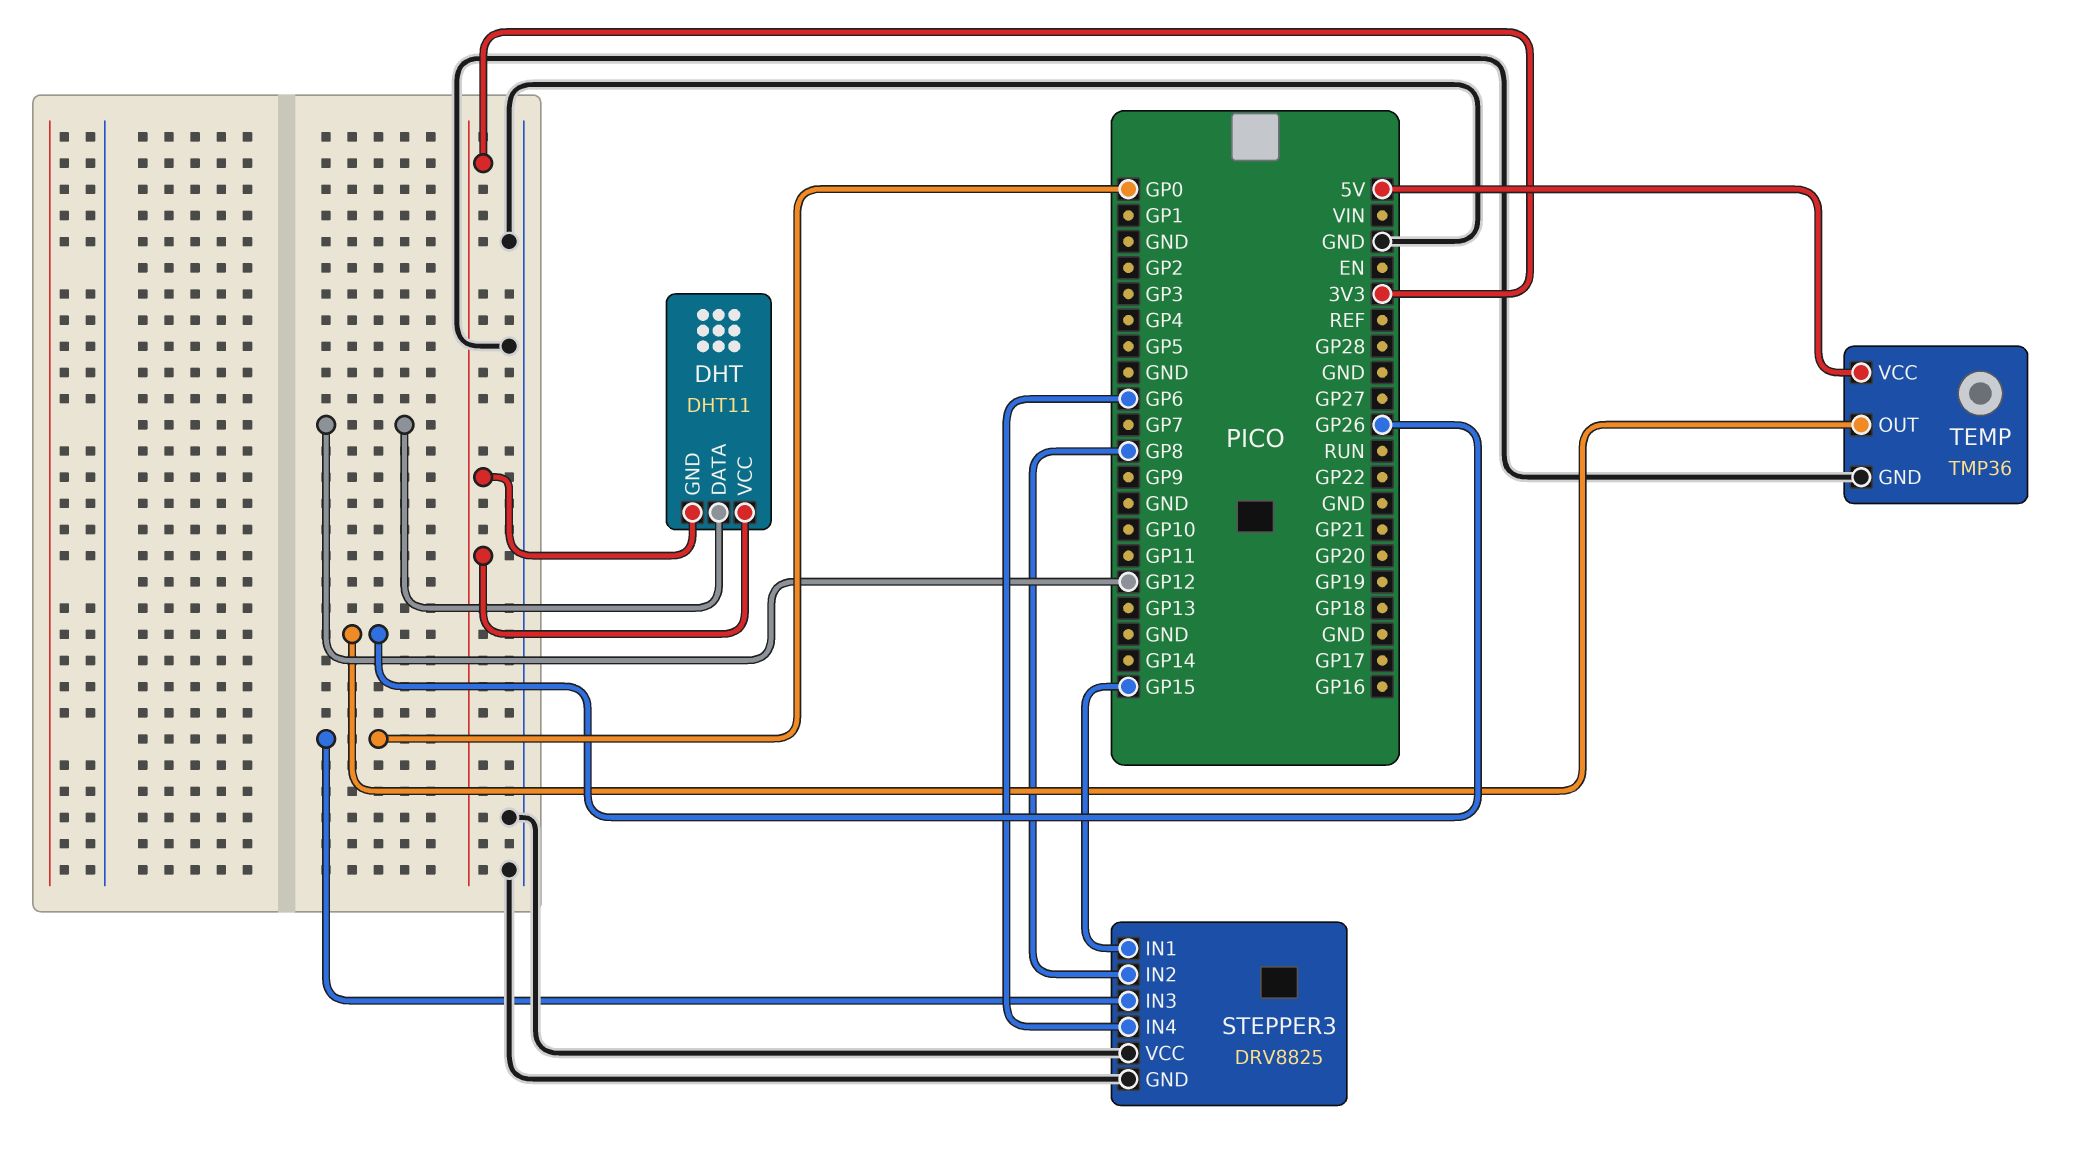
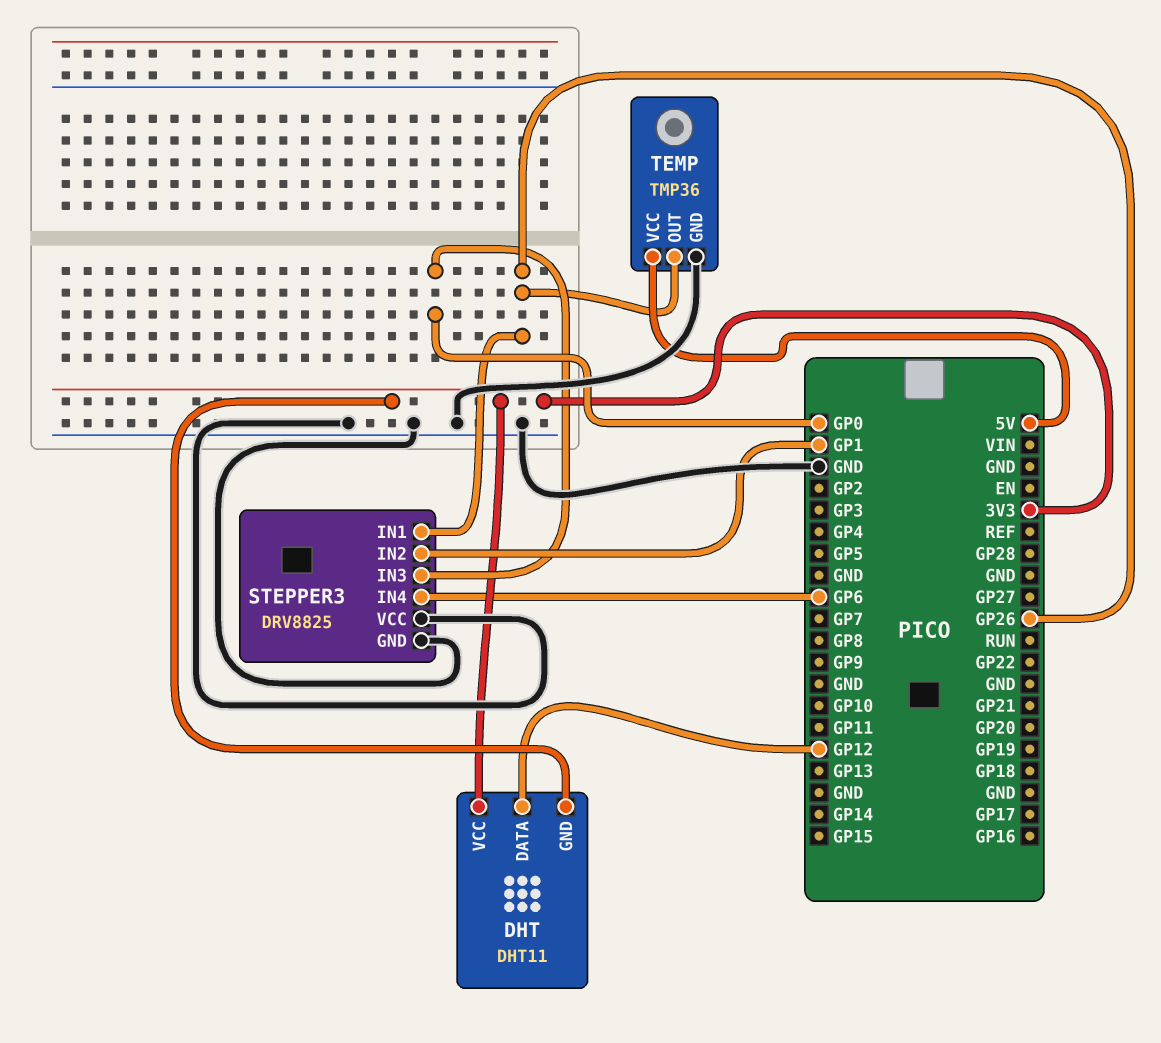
STEPPER3 pin IN1: GP15 -> GP26
STEPPER3 pin IN2: GP8 -> GP1

